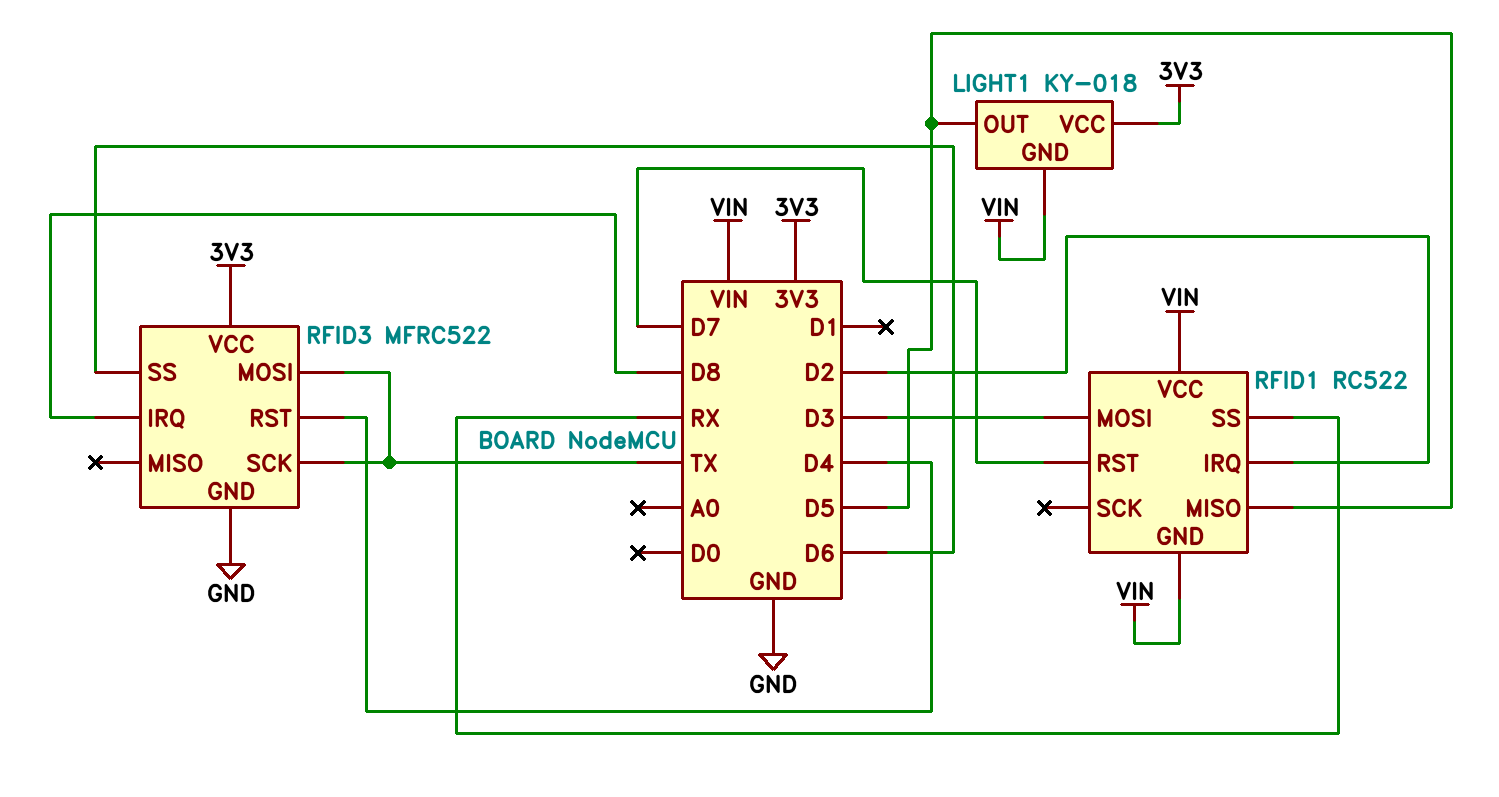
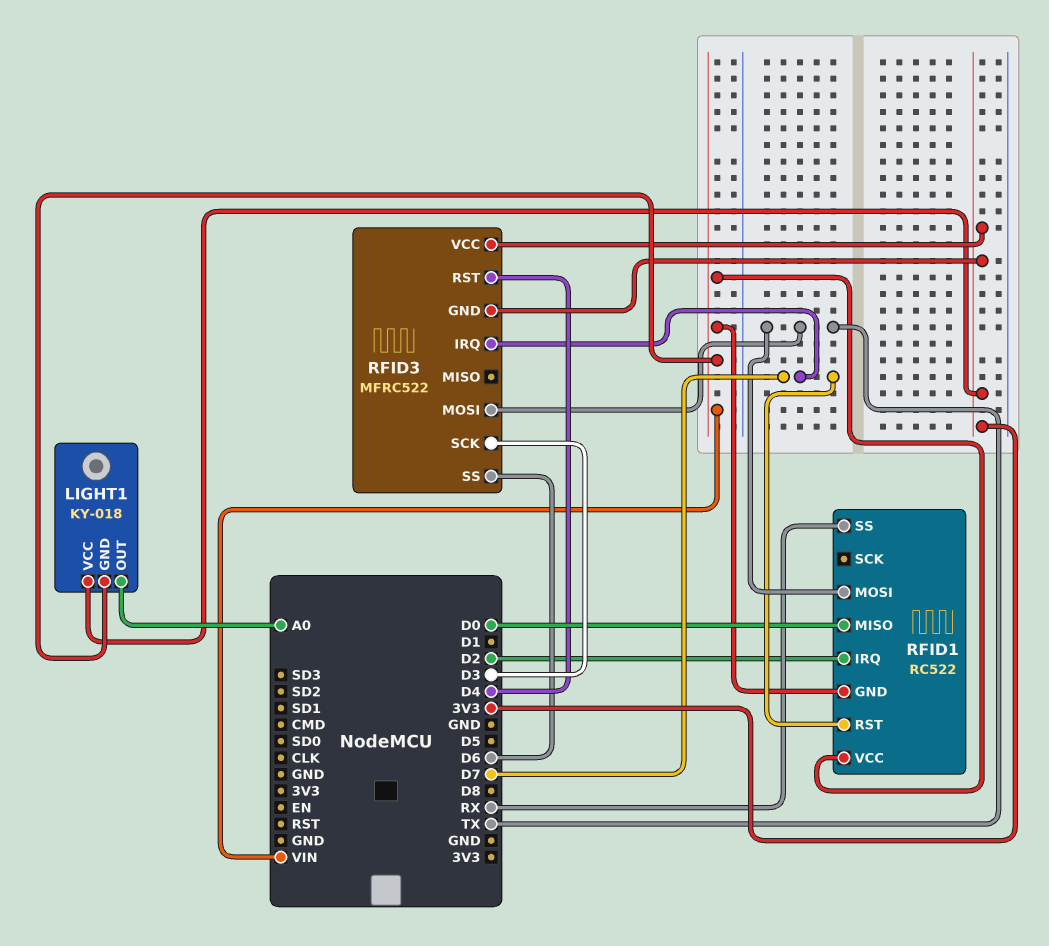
LIGHT1 pin OUT: D5 -> A0
RFID1 pin MISO: D5 -> D0
RFID1 pin MOSI: D3 -> TX
RFID3 pin GND: GND -> 3V3
RFID3 pin IRQ: D8 -> D7
RFID3 pin SCK: TX -> D3

